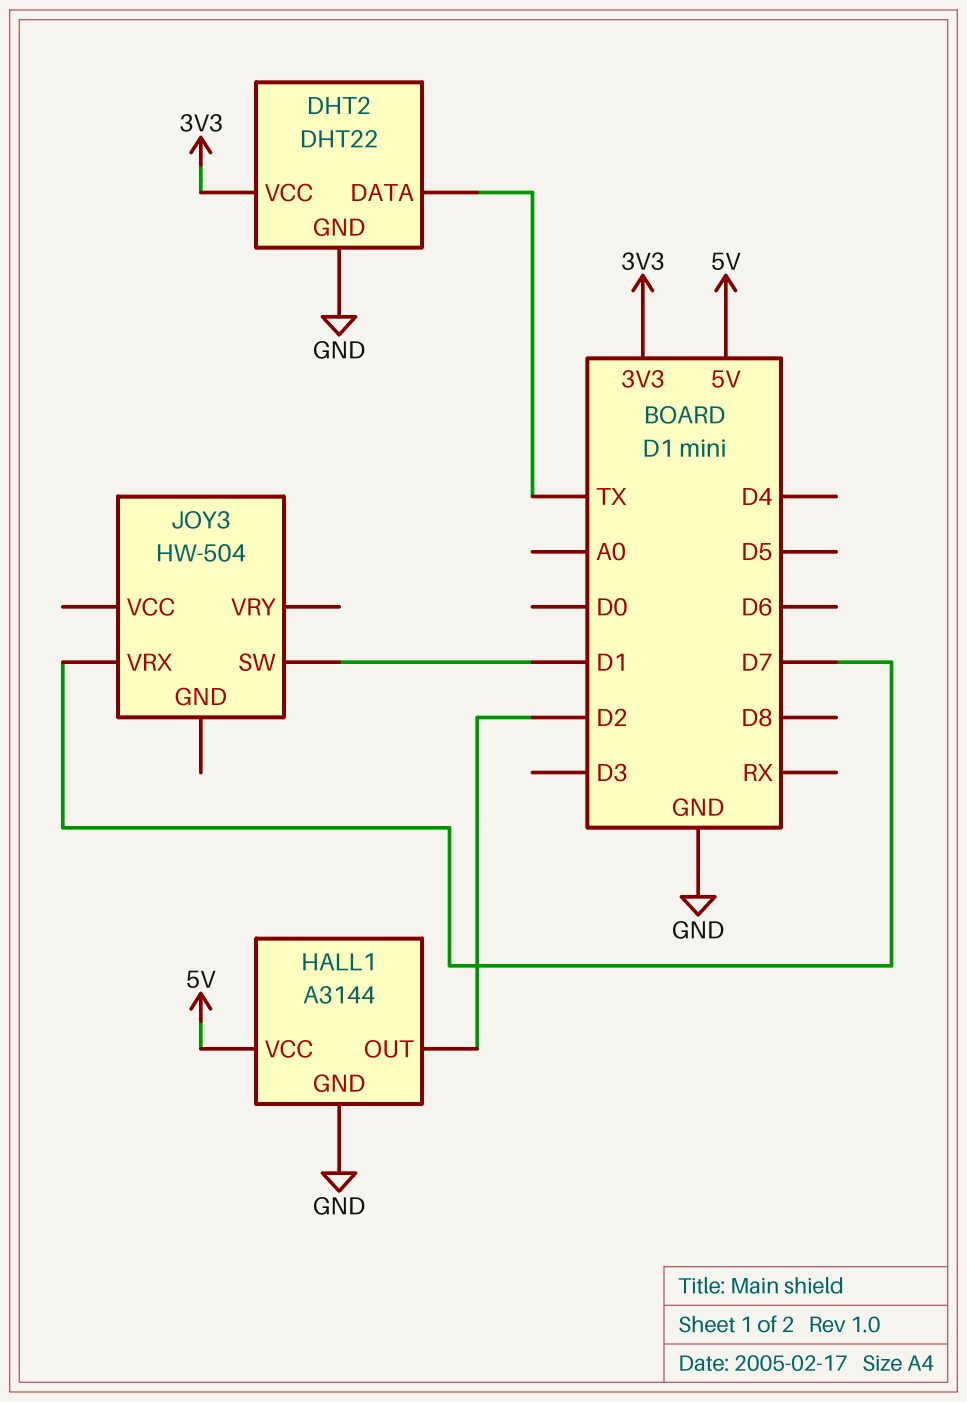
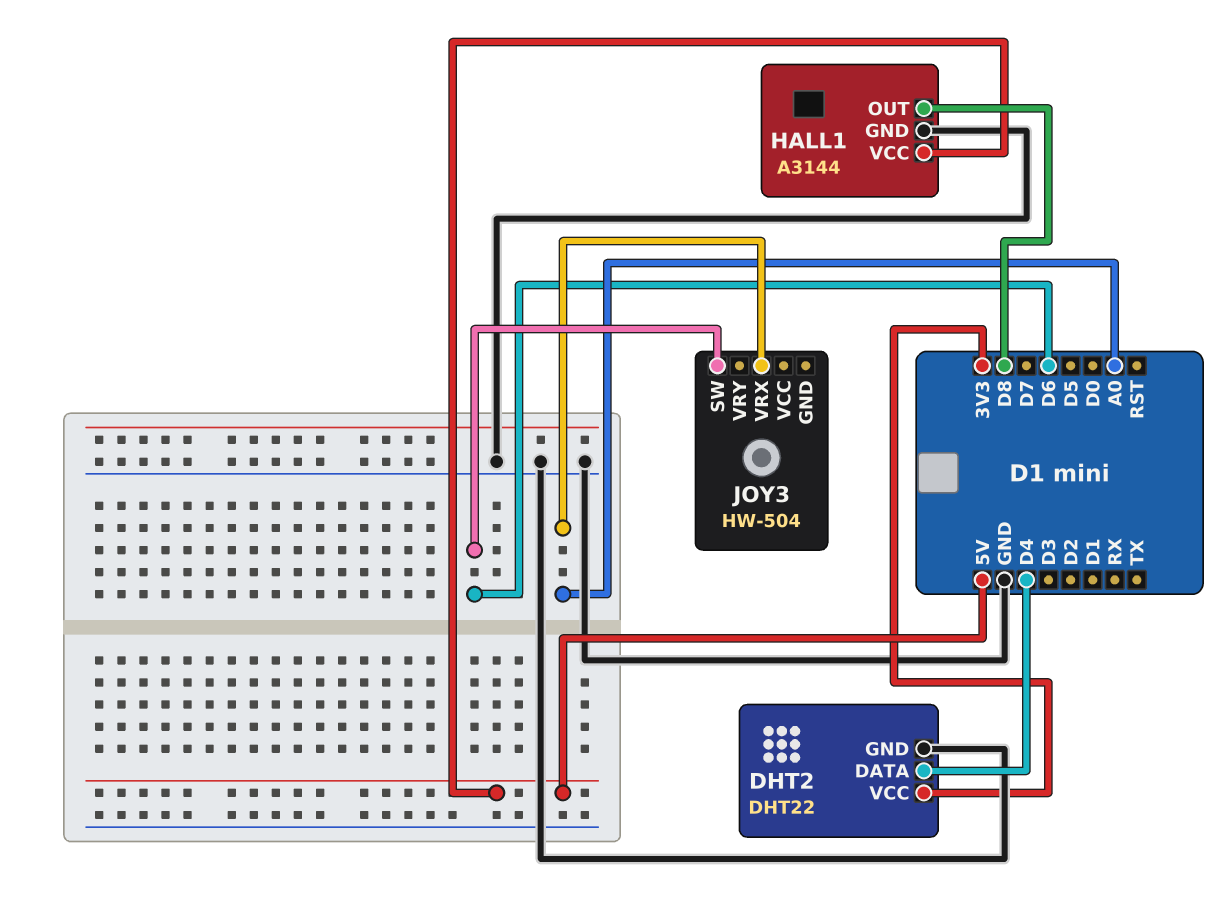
DHT2 pin DATA: TX -> D4
HALL1 pin OUT: D2 -> D8
JOY3 pin SW: D1 -> D6
JOY3 pin VRX: D7 -> A0

